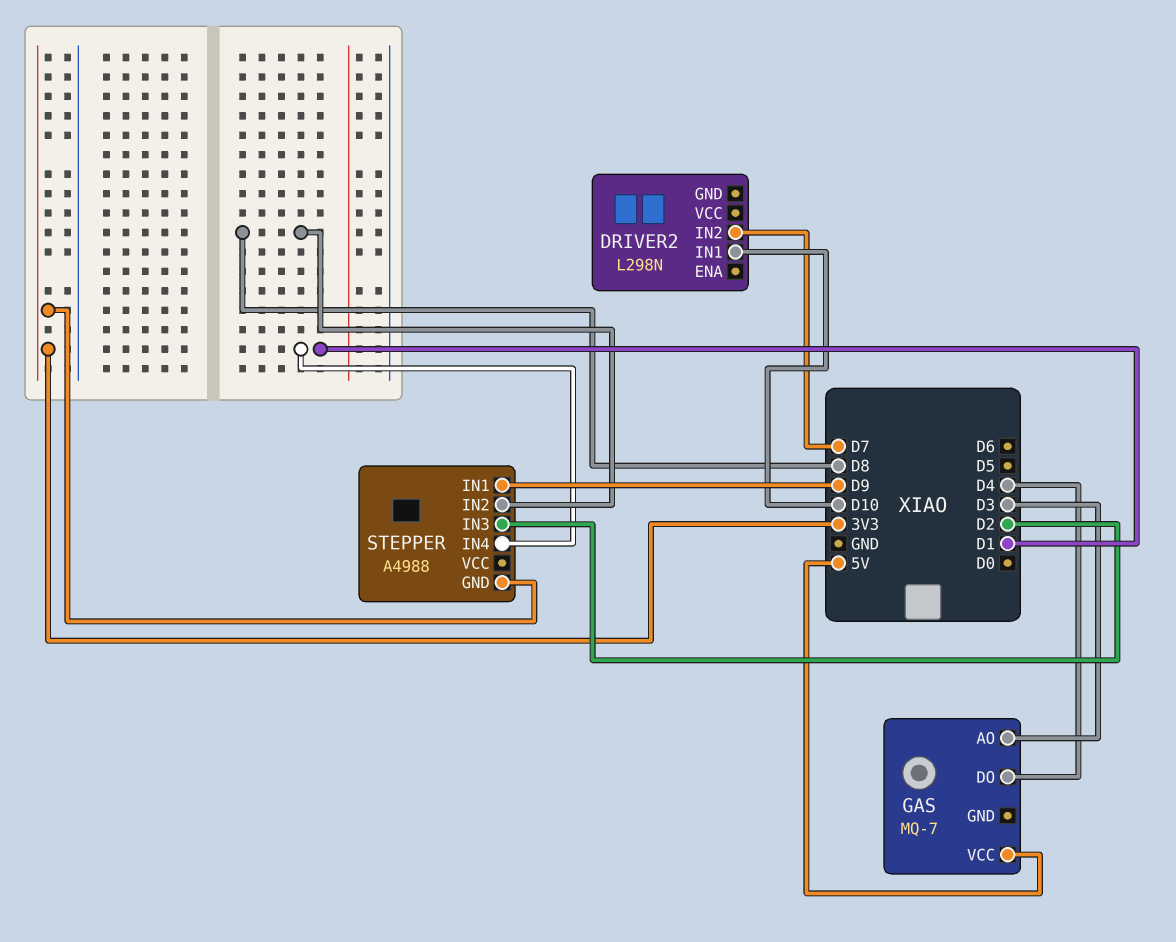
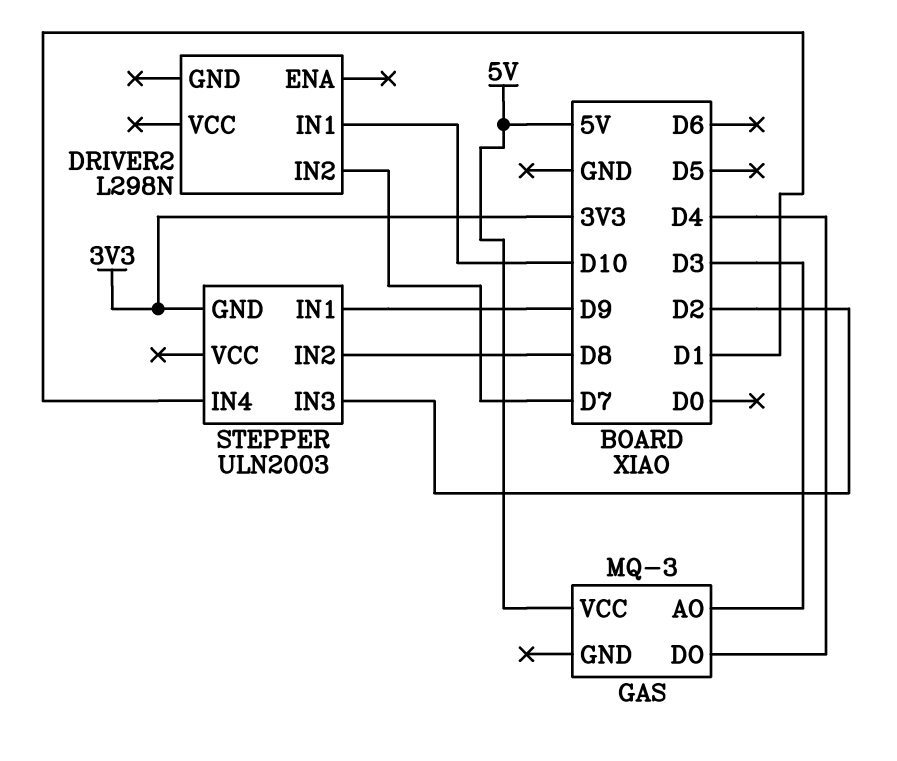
GAS: MQ-7 -> MQ-3
STEPPER: A4988 -> ULN2003

